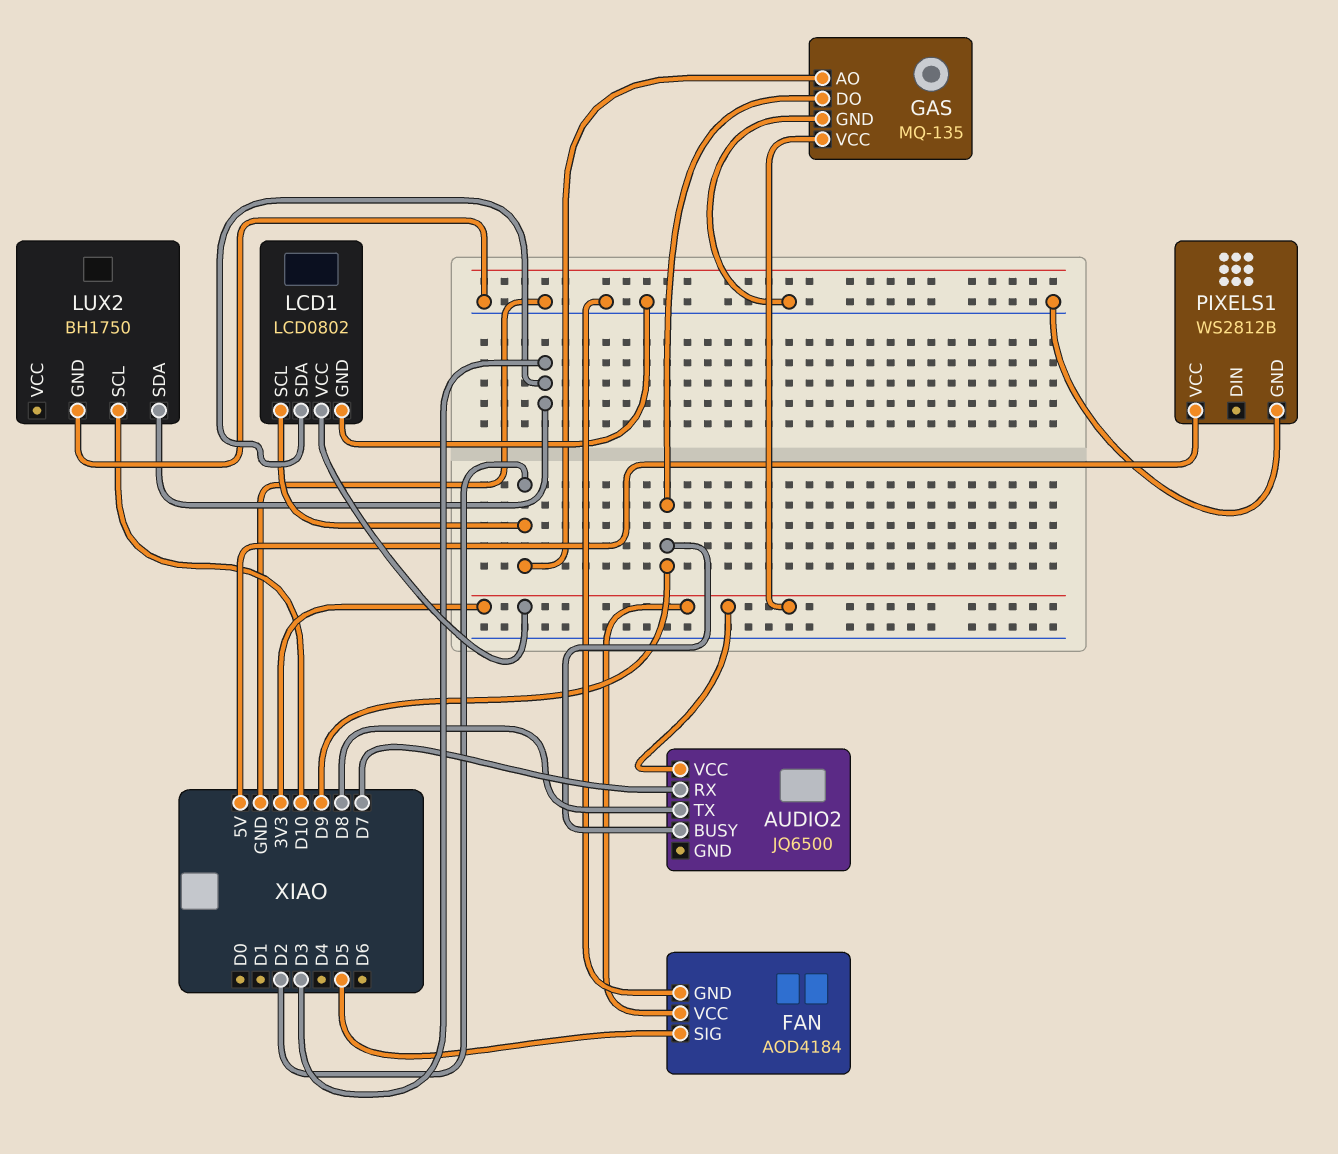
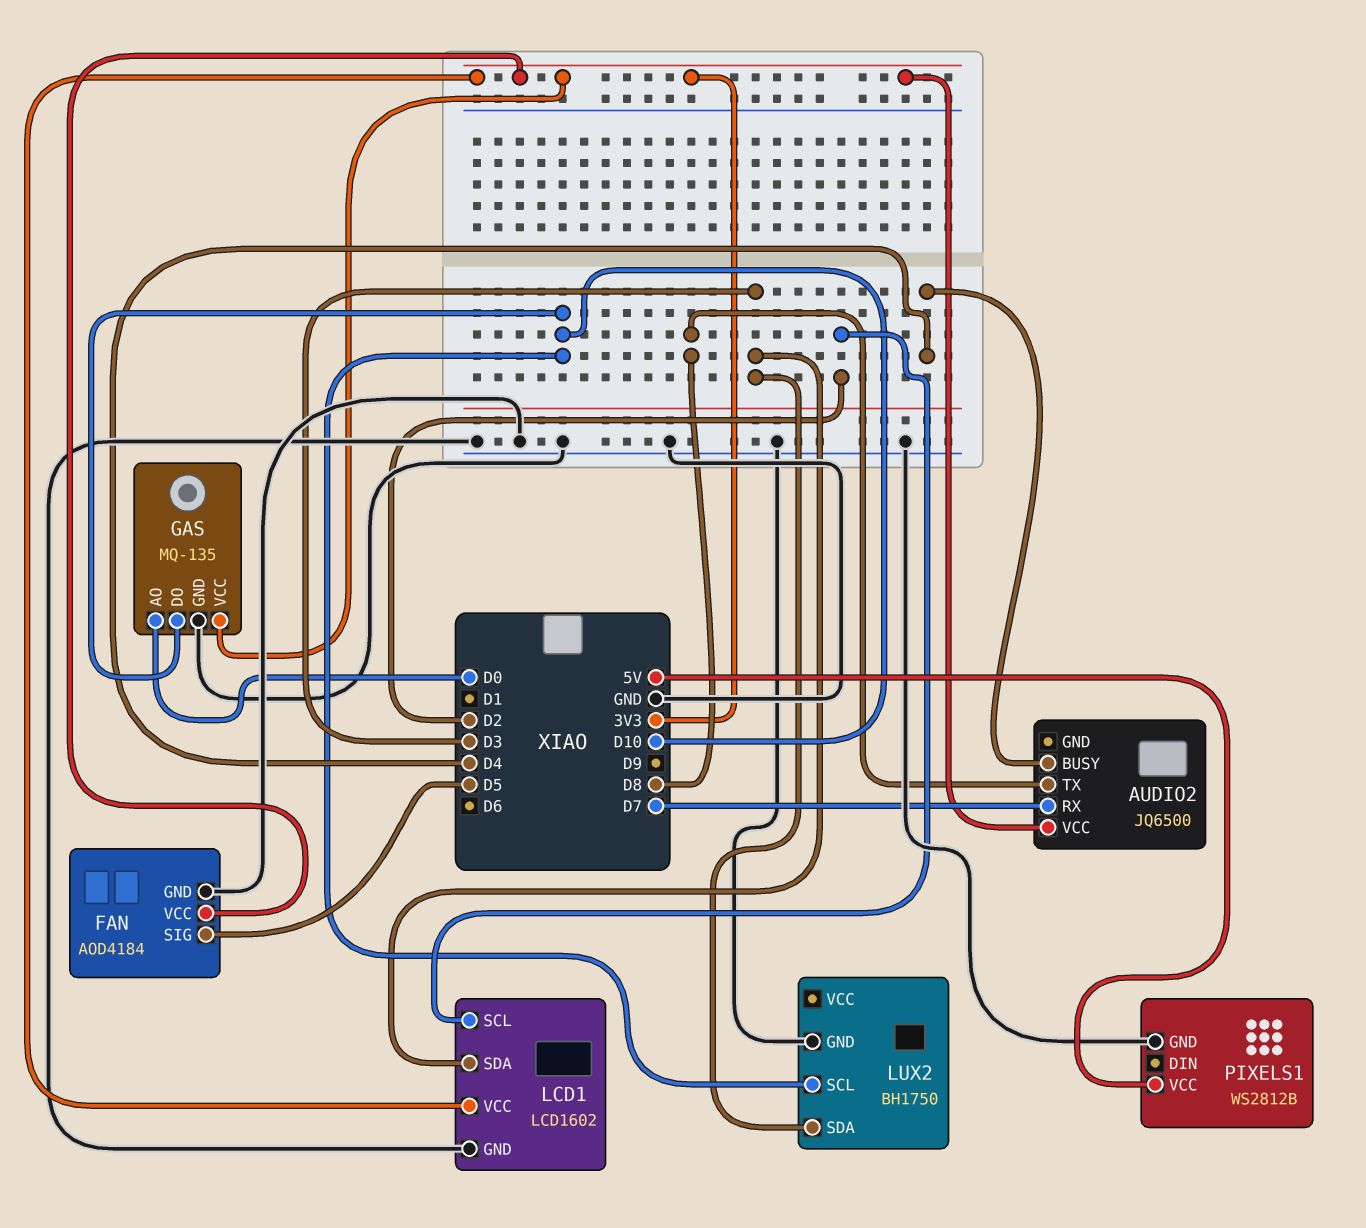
AUDIO2 pin BUSY: D9 -> D4
GAS pin AO: D2 -> D0
GAS pin DO: D9 -> D10
LCD1: LCD0802 -> LCD1602

